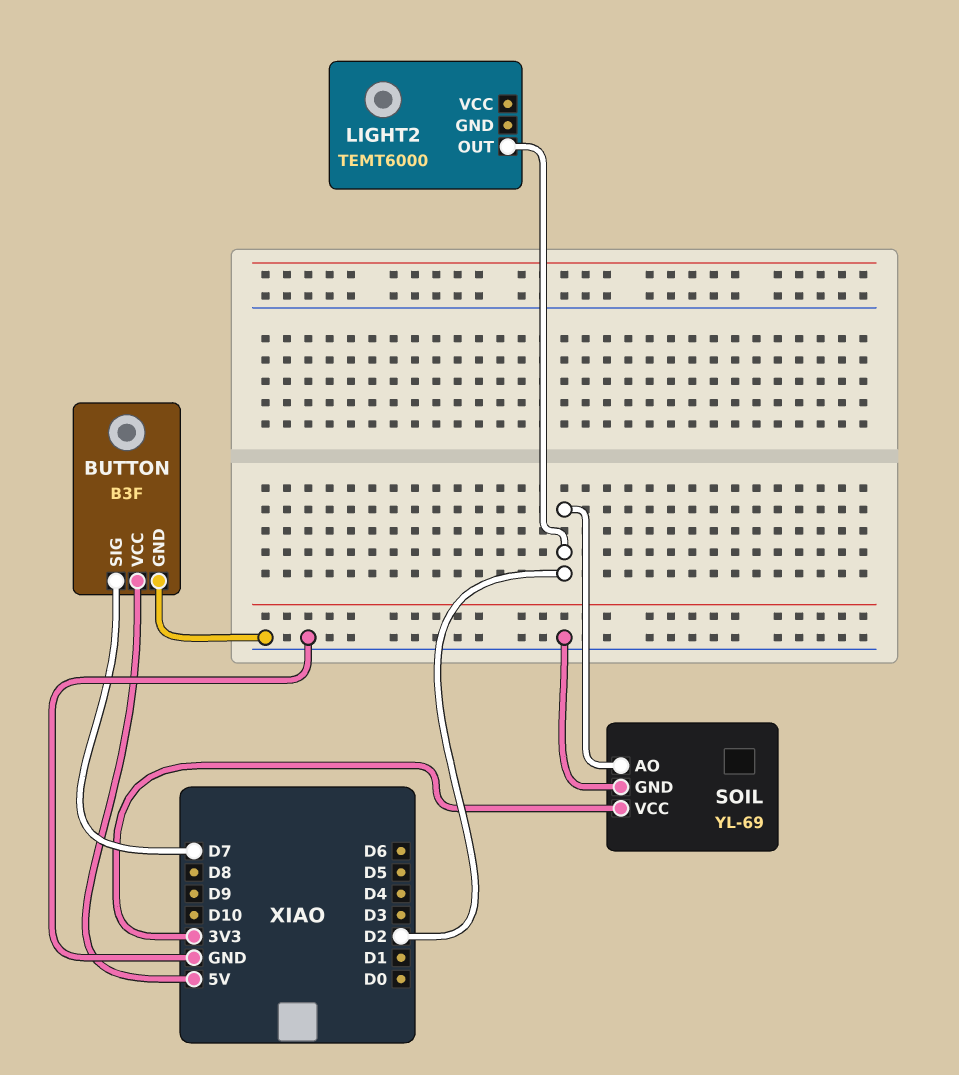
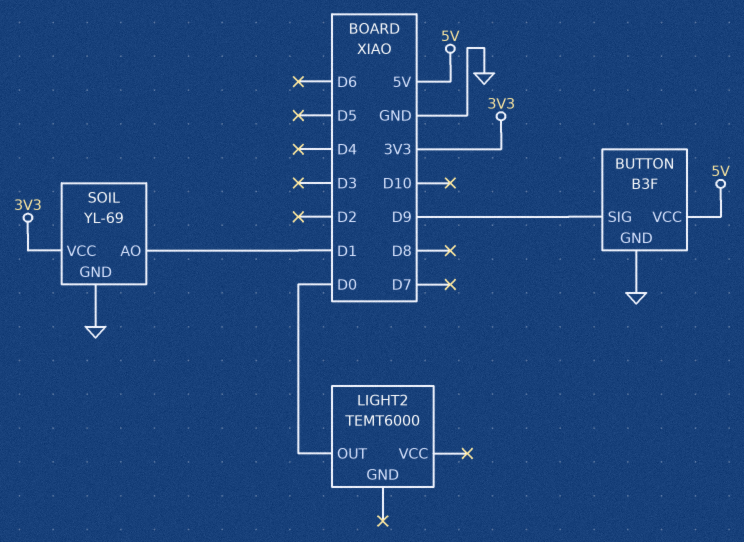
BUTTON pin SIG: D7 -> D9
LIGHT2 pin OUT: D2 -> D0
SOIL pin AO: D2 -> D1

